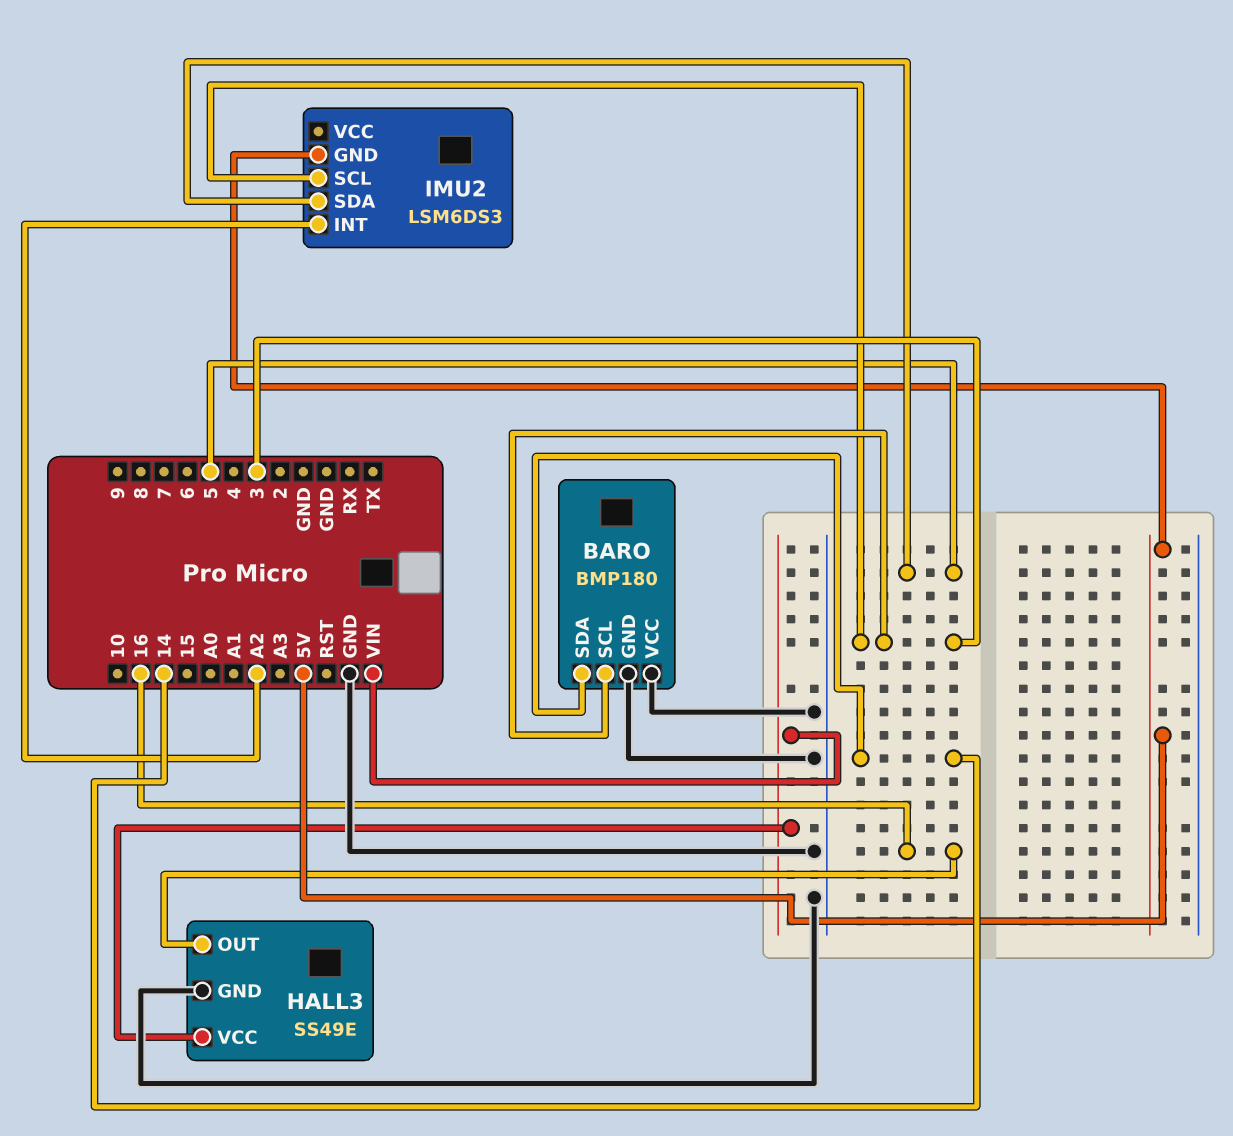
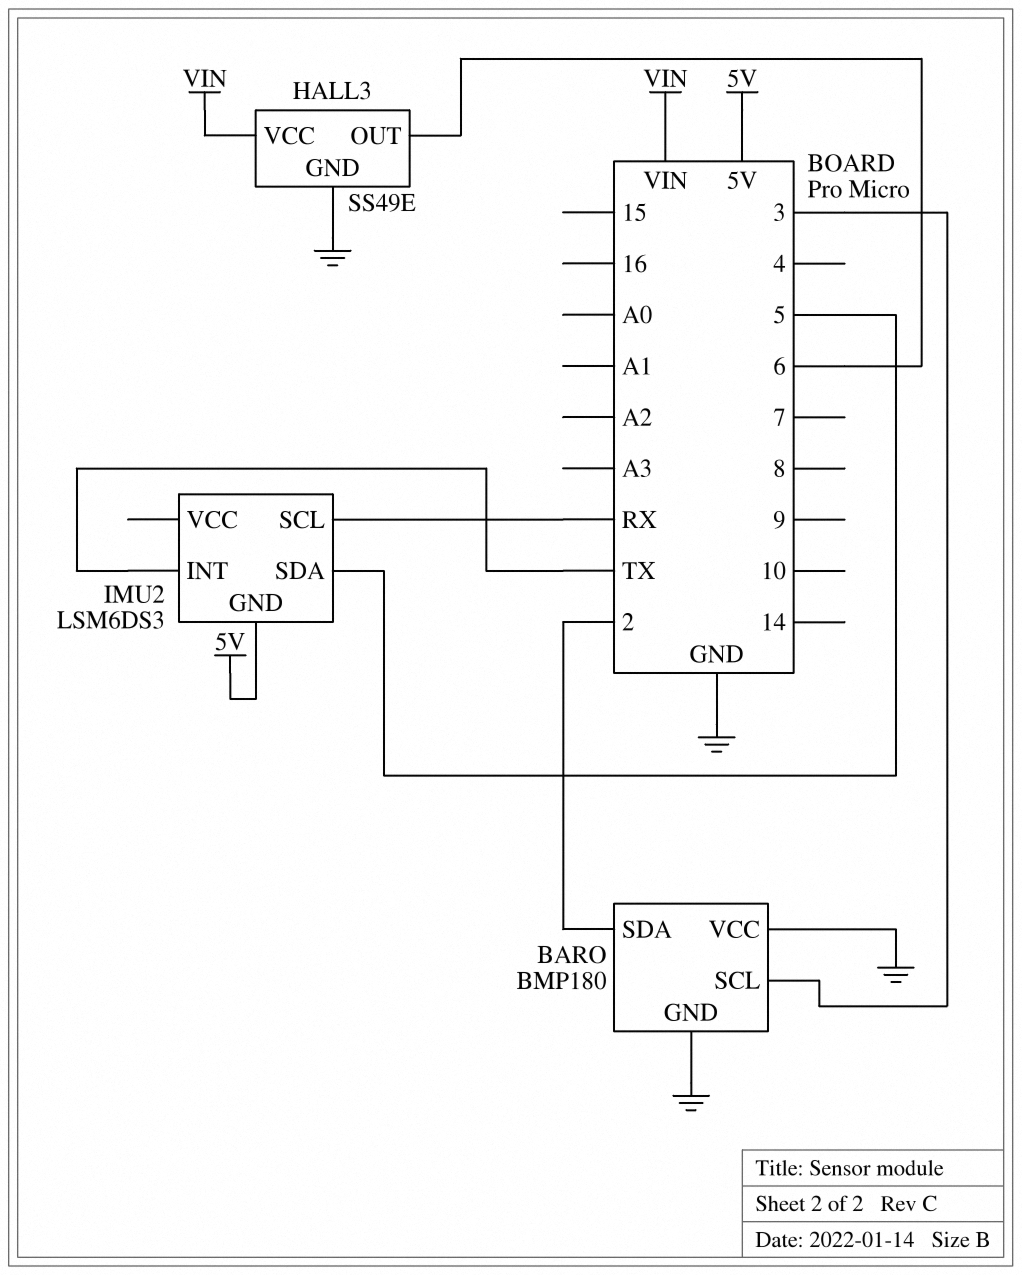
BARO pin SDA: 14 -> 2
HALL3 pin OUT: 16 -> 6
IMU2 pin INT: A2 -> TX
IMU2 pin SCL: 3 -> RX

